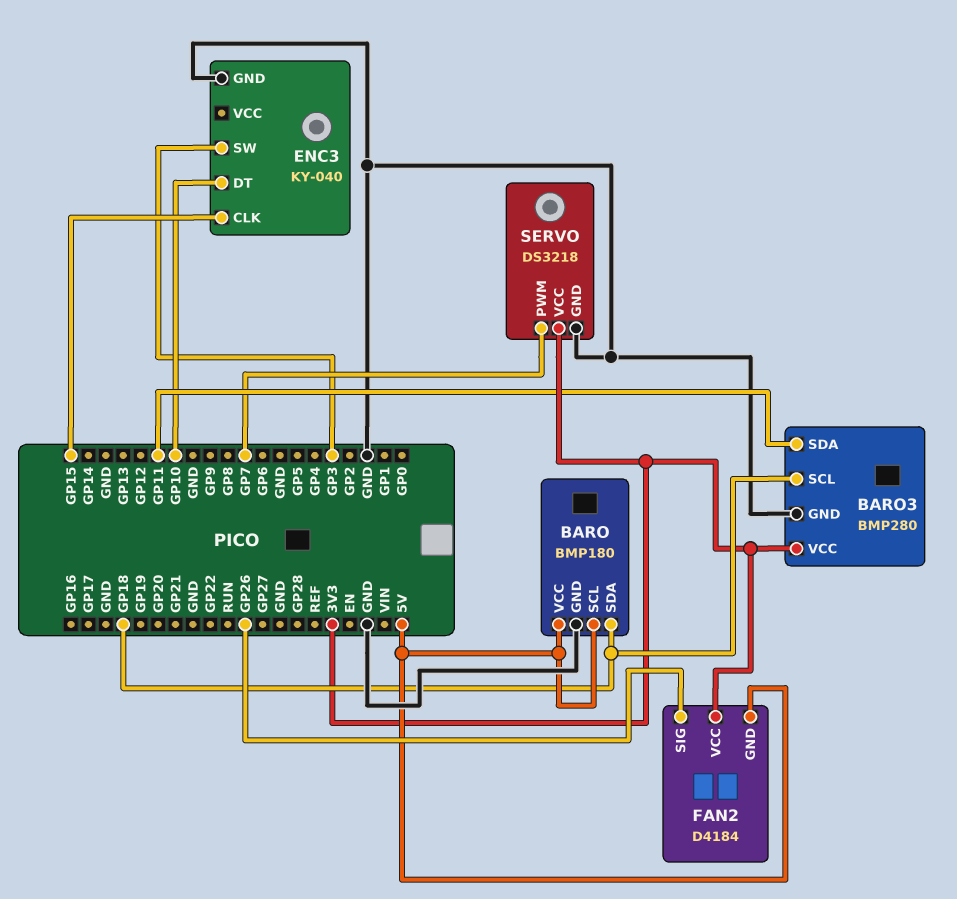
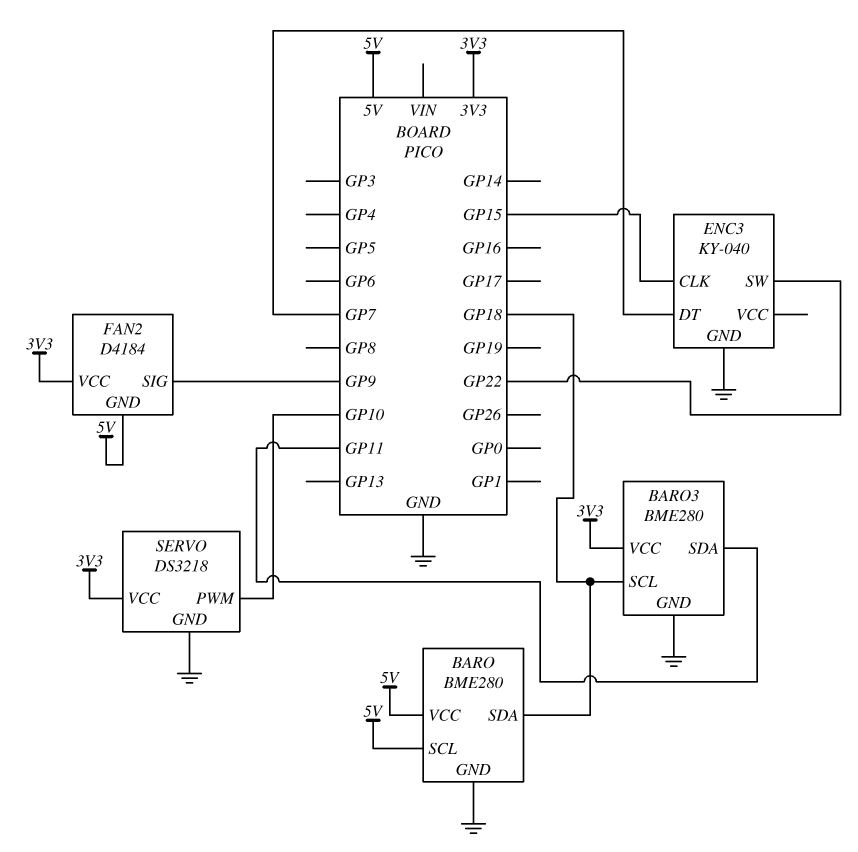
BARO: BMP180 -> BME280
BARO3: BMP280 -> BME280
ENC3 pin DT: GP10 -> GP7
ENC3 pin SW: GP3 -> GP22
FAN2 pin SIG: GP26 -> GP9
SERVO pin PWM: GP7 -> GP10

